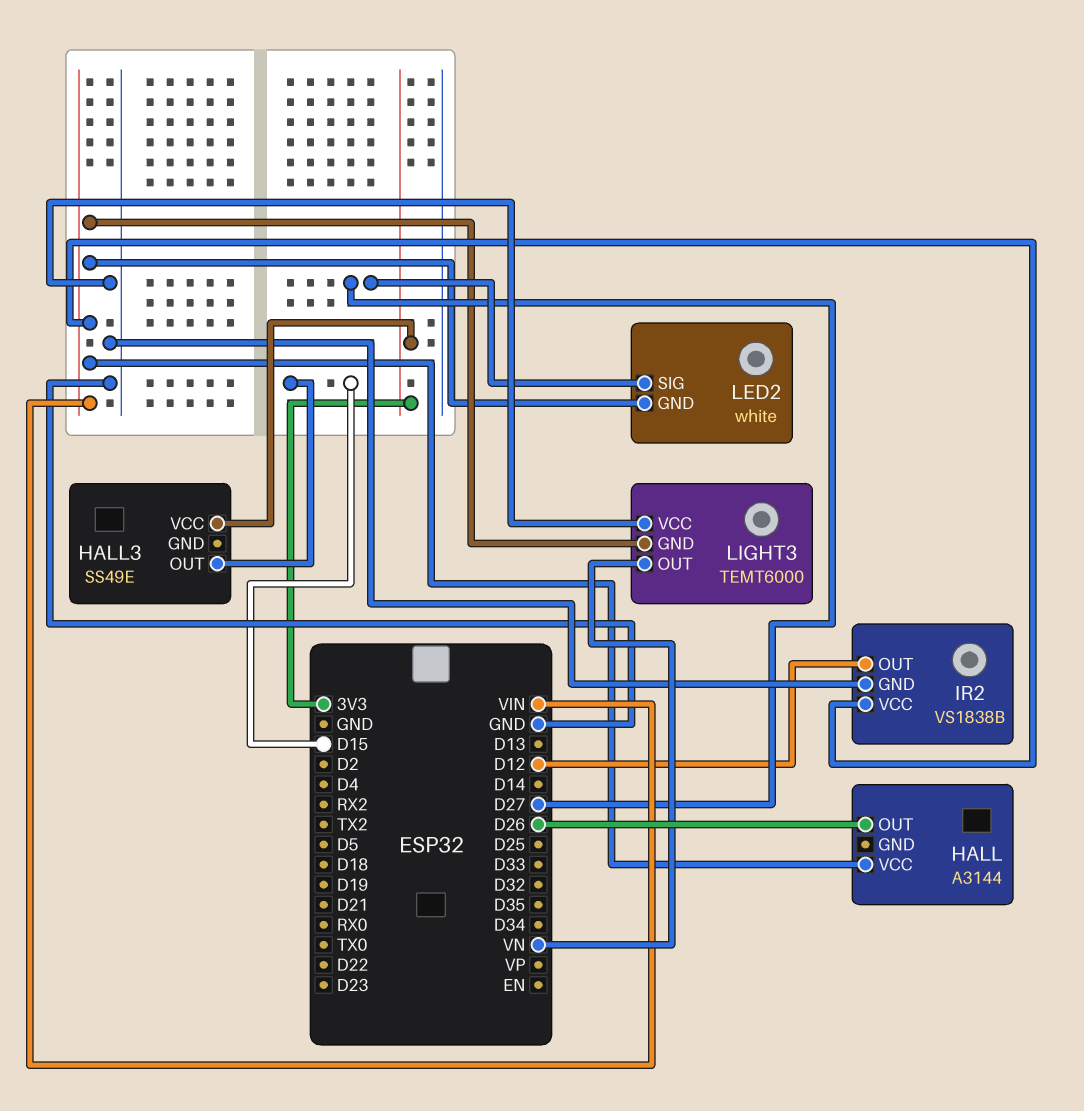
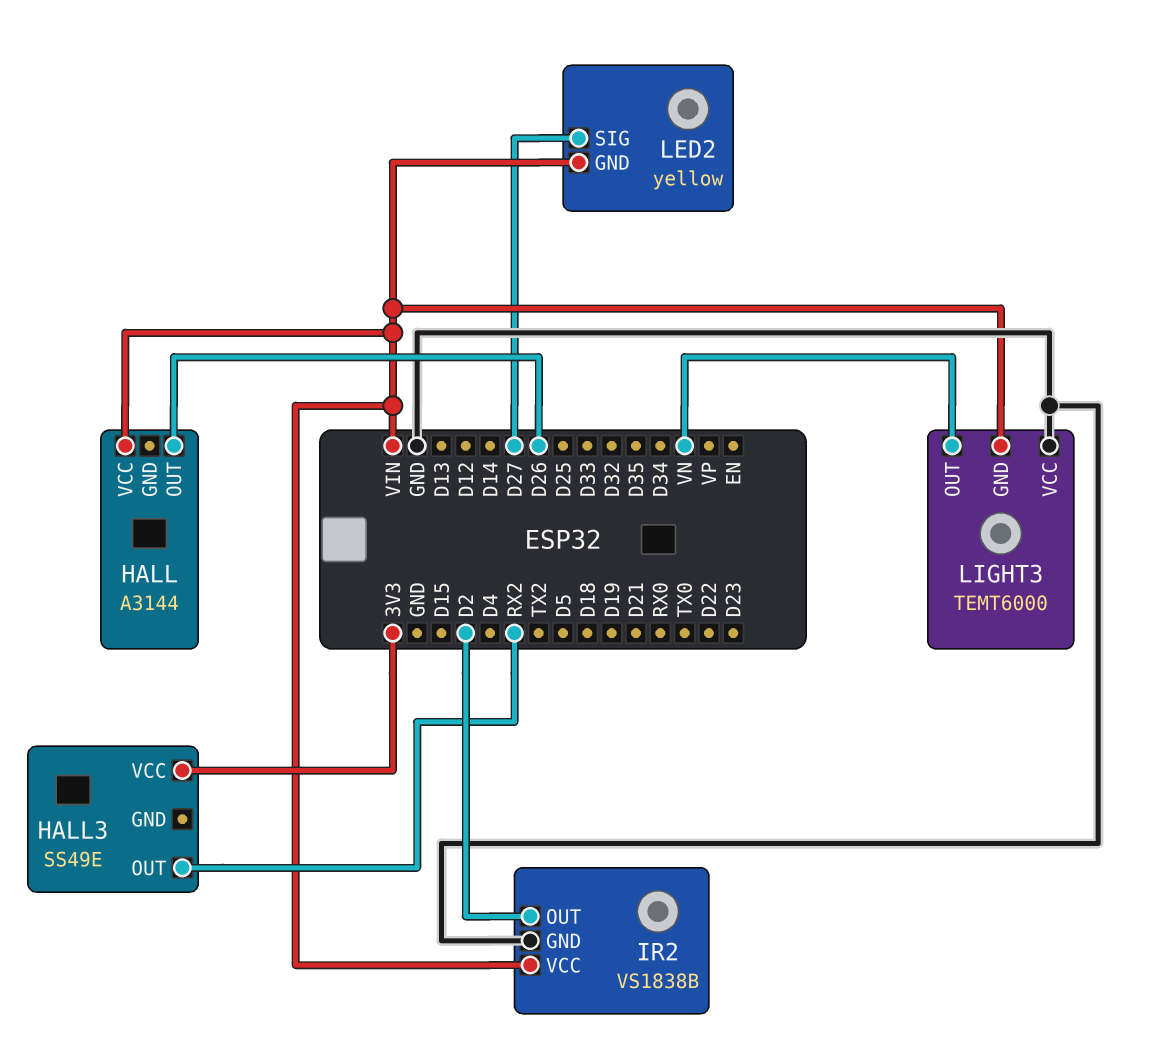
HALL3 pin OUT: D15 -> RX2
IR2 pin OUT: D12 -> D2
LED2: white -> yellow

